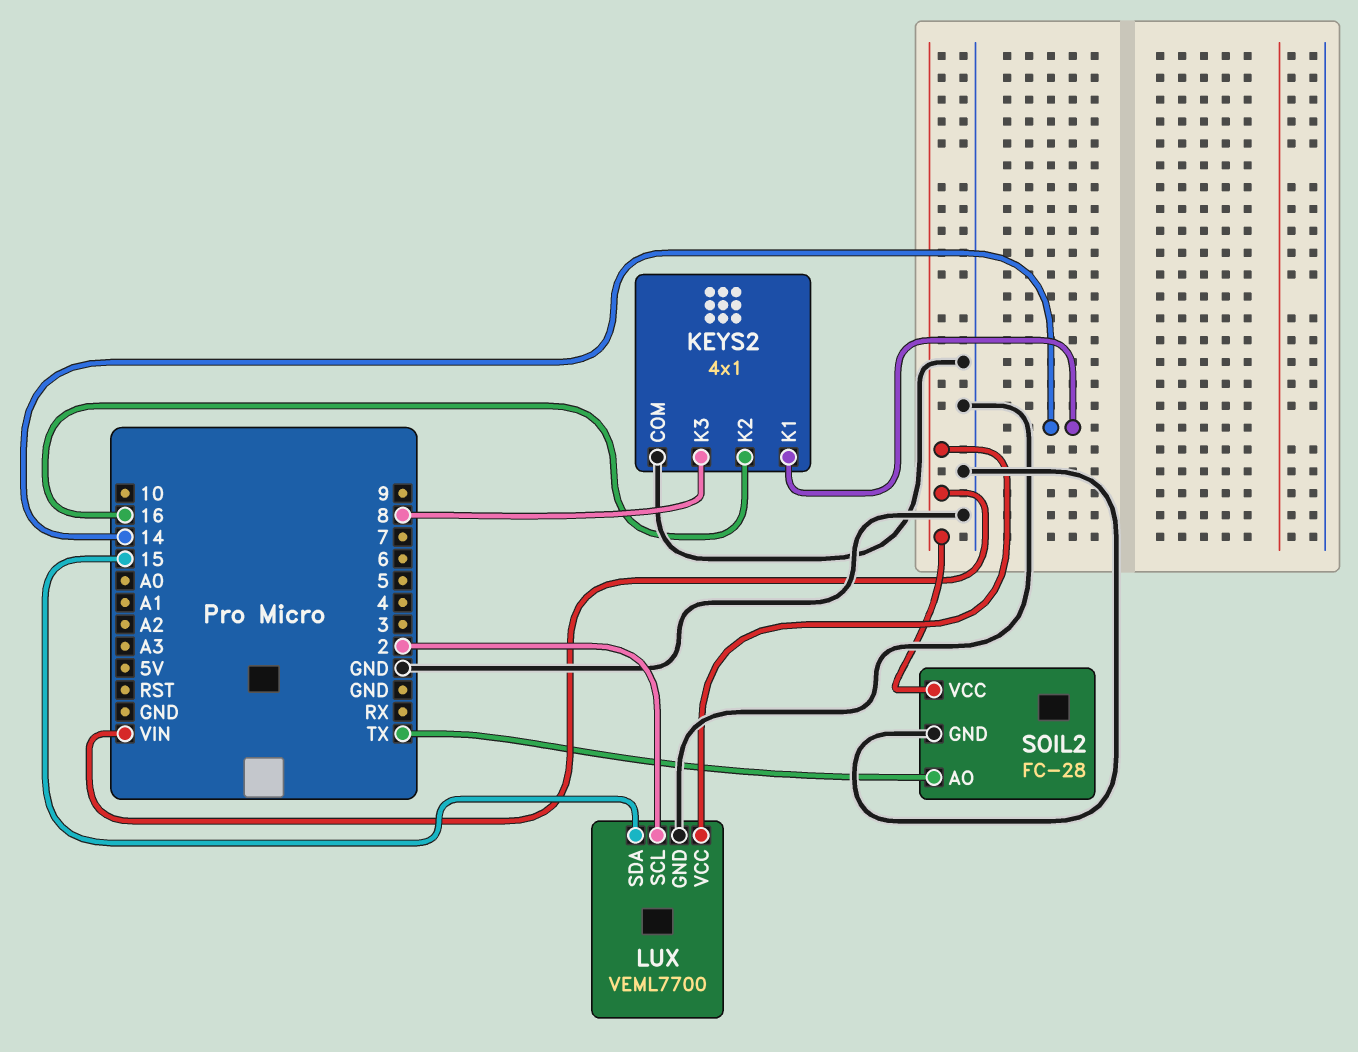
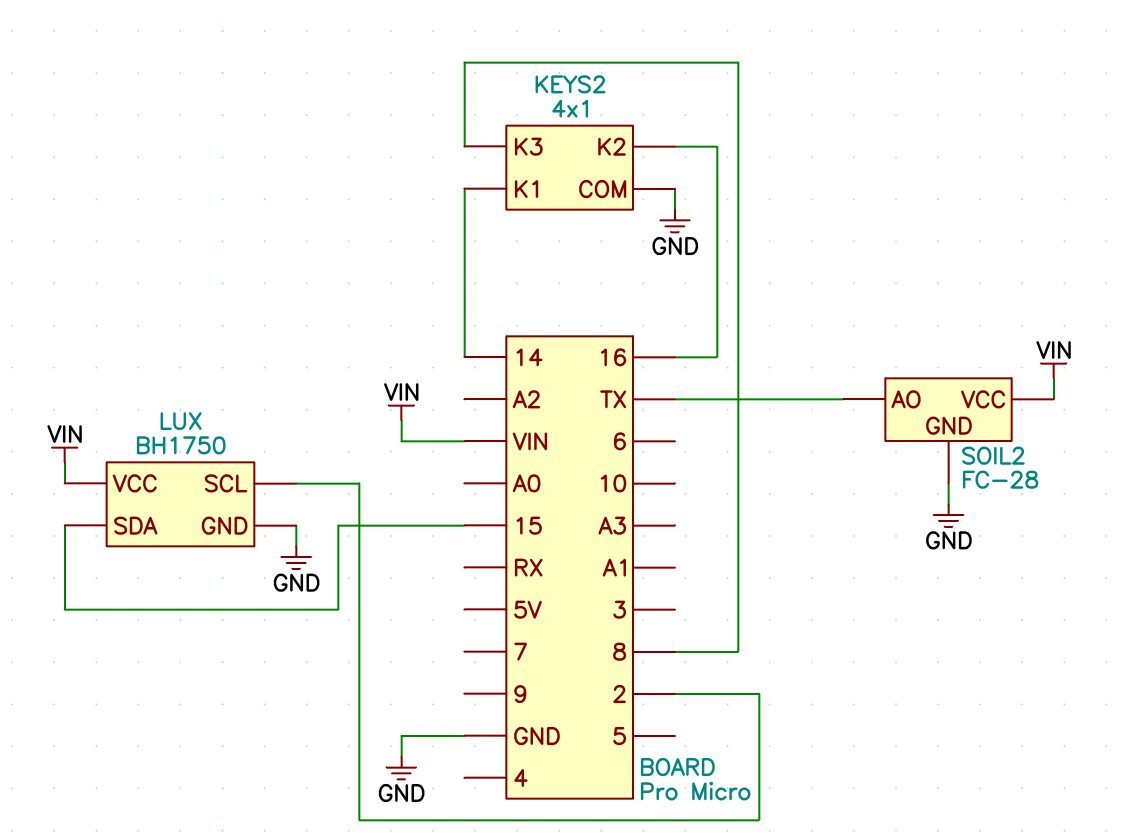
LUX: VEML7700 -> BH1750

